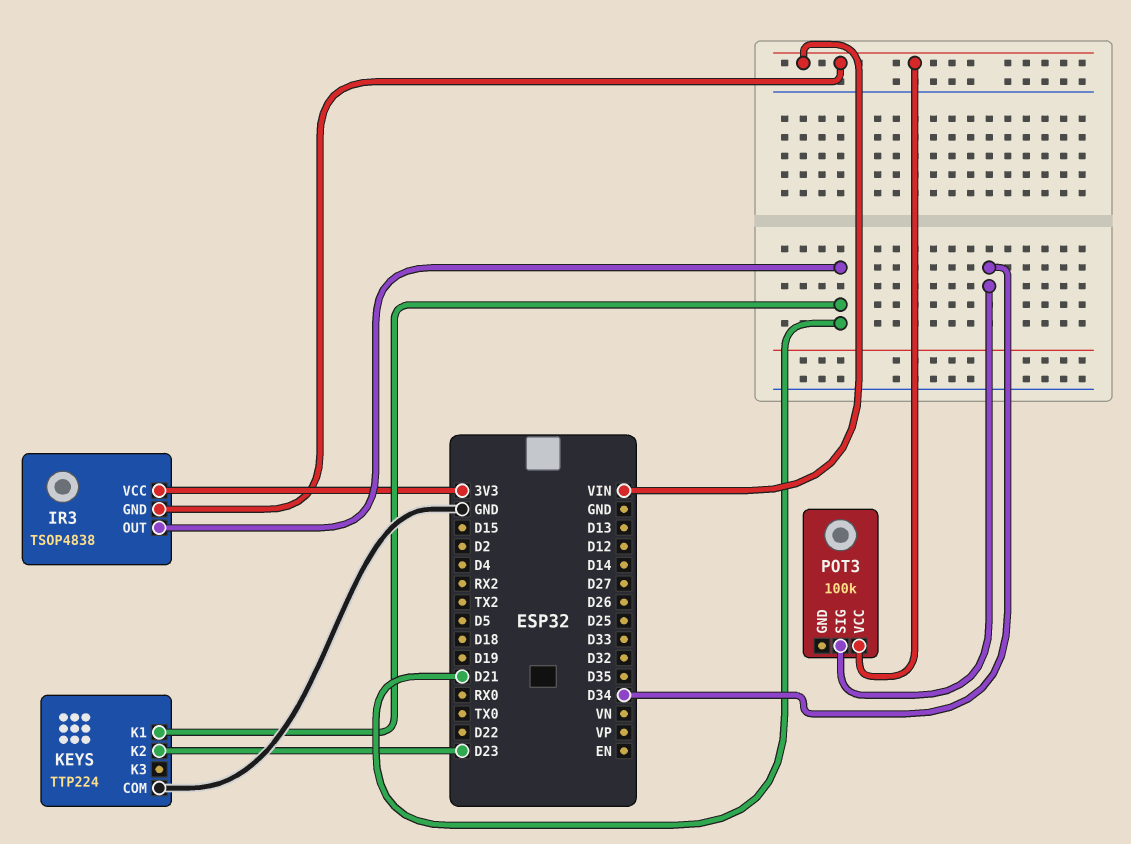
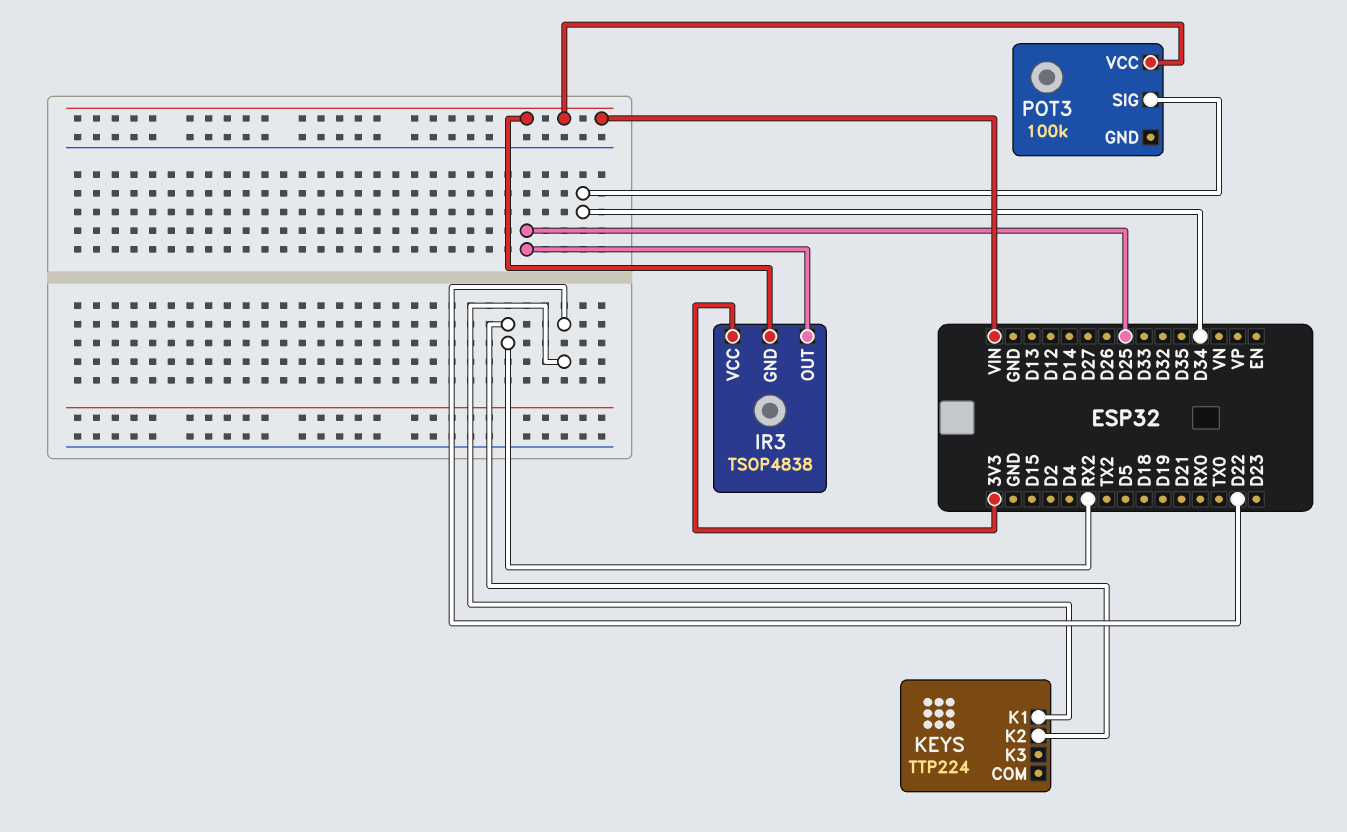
IR3 pin OUT: D21 -> D25
KEYS pin COM: GND -> none
KEYS pin K1: D21 -> D22
KEYS pin K2: D23 -> RX2

